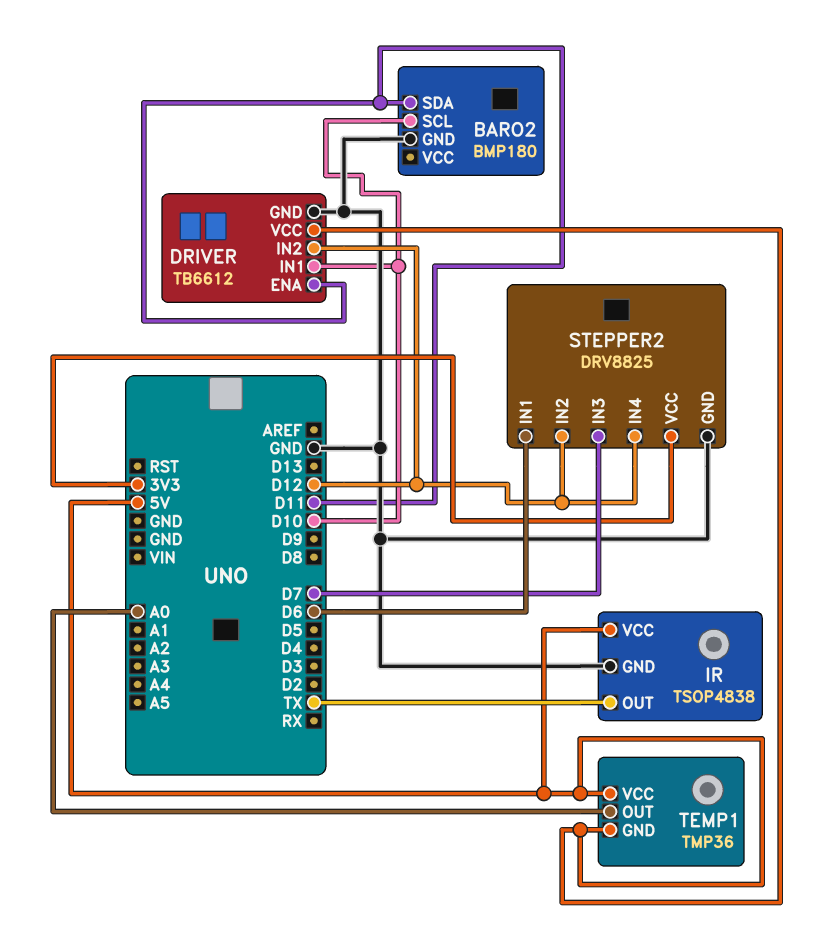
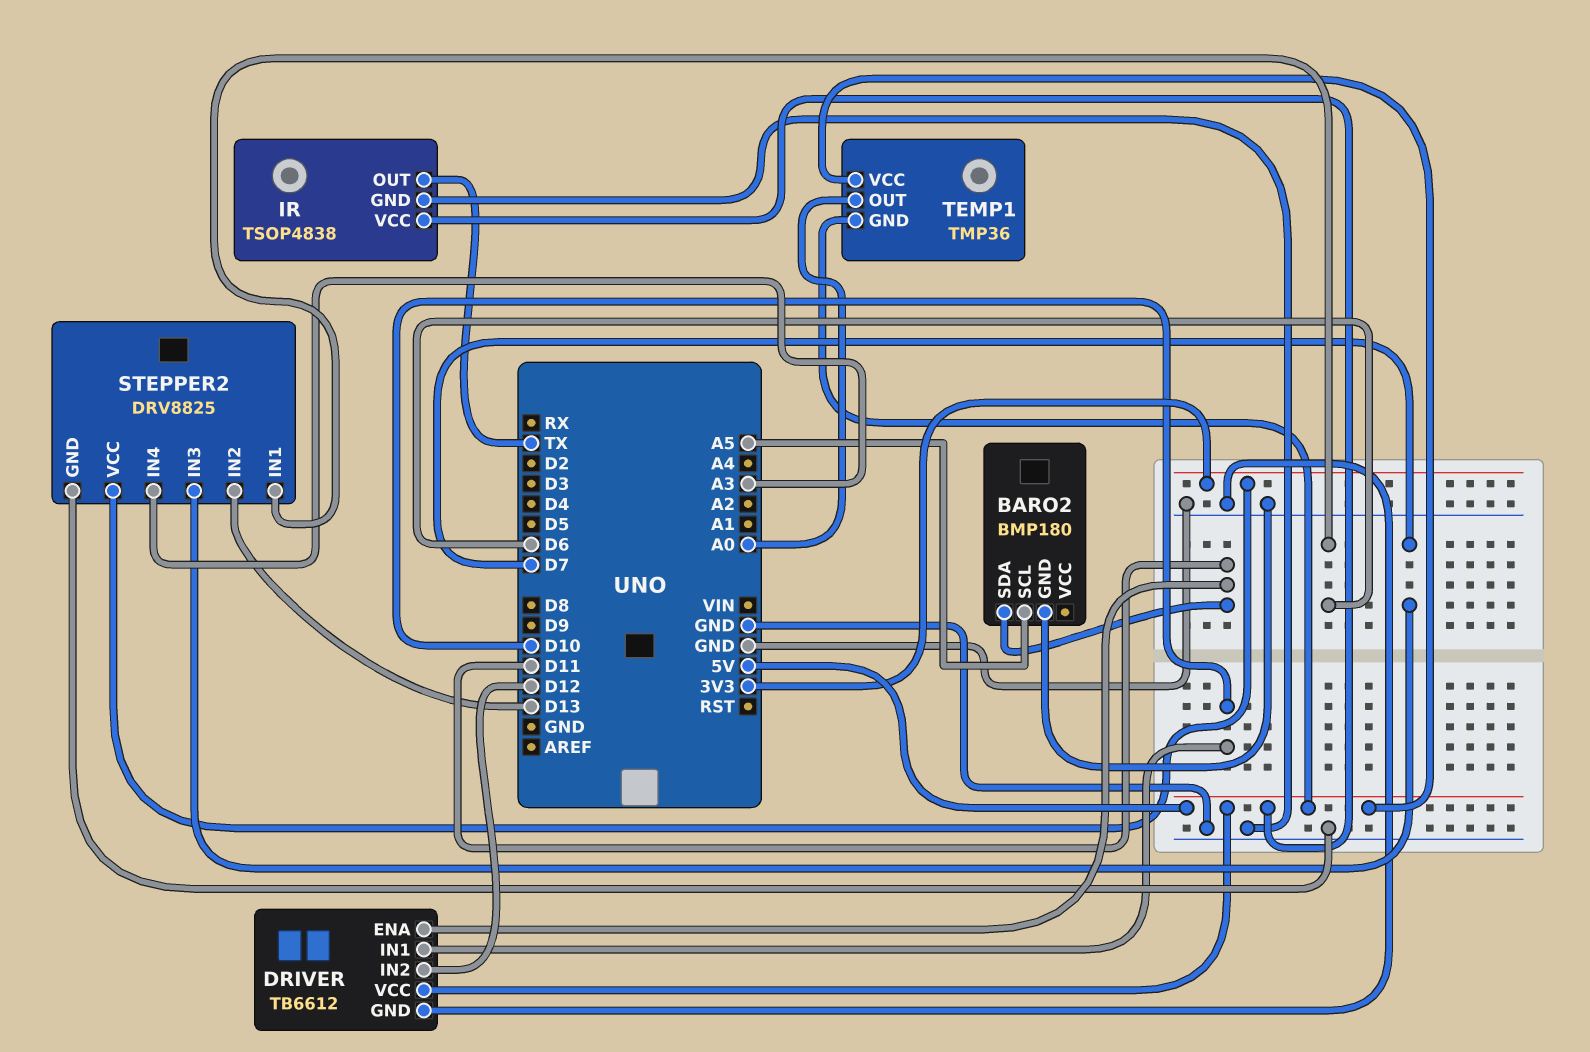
BARO2 pin SCL: D10 -> A5
STEPPER2 pin IN2: D12 -> D13
STEPPER2 pin IN4: D12 -> A3

